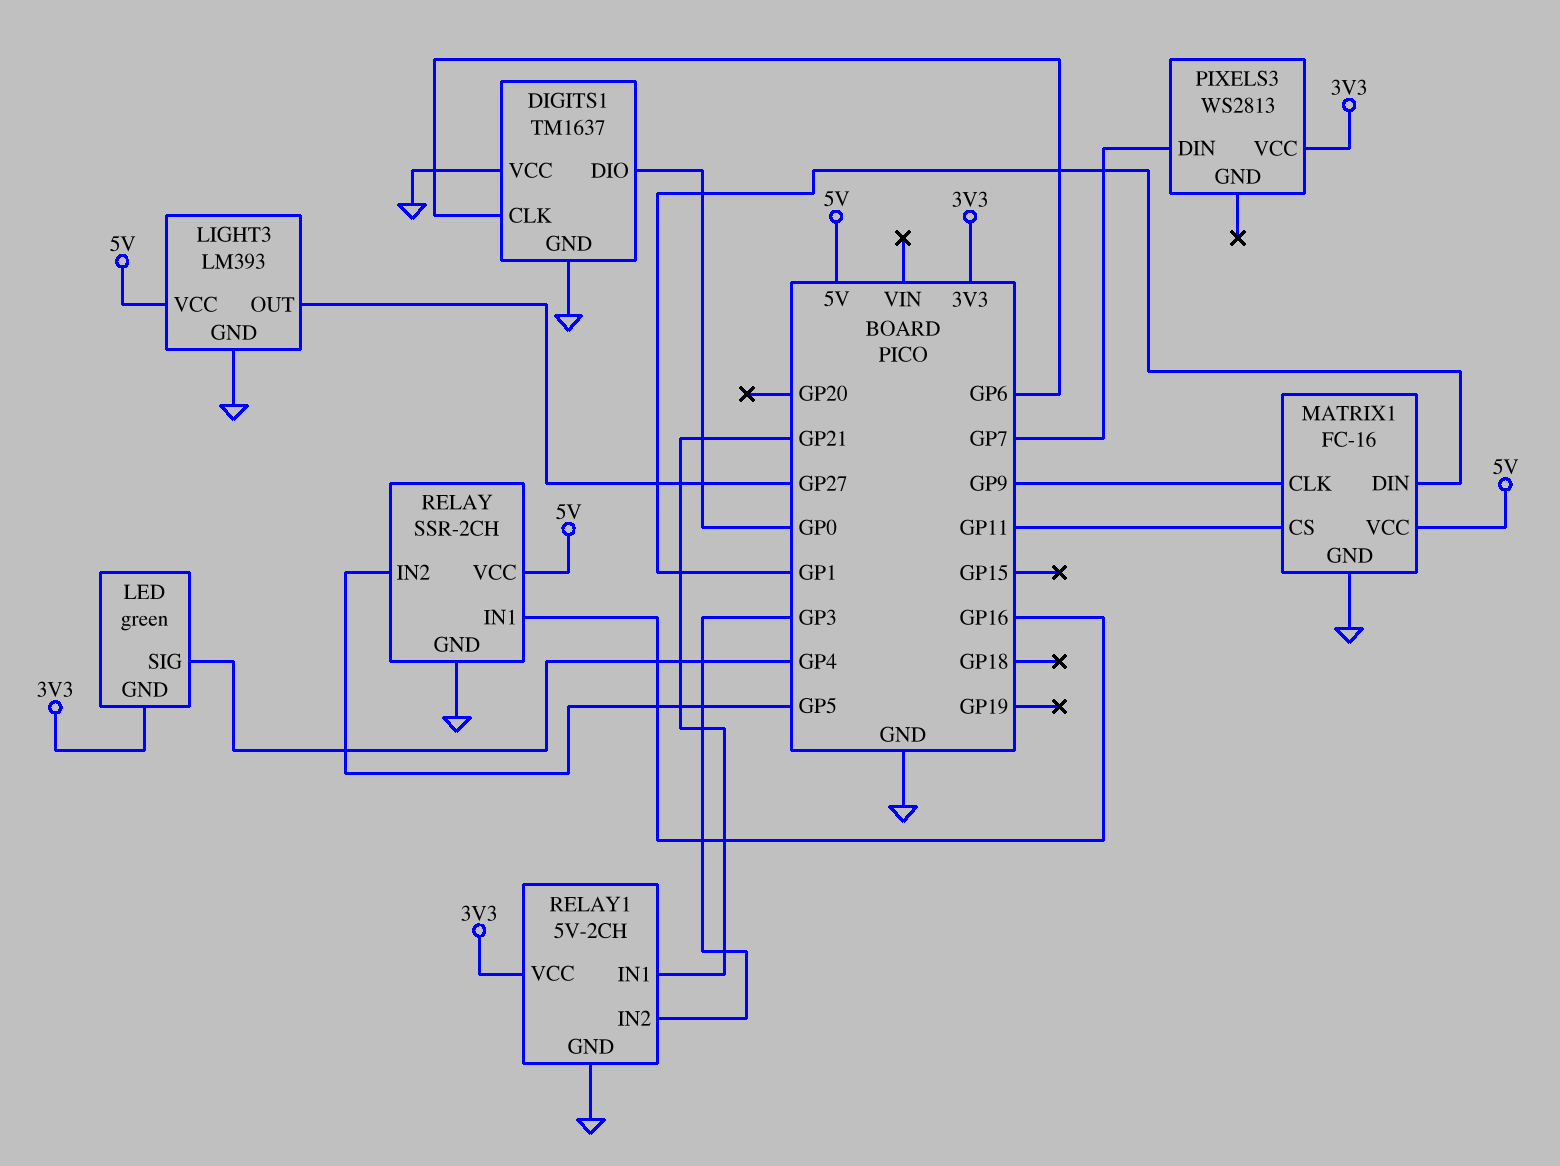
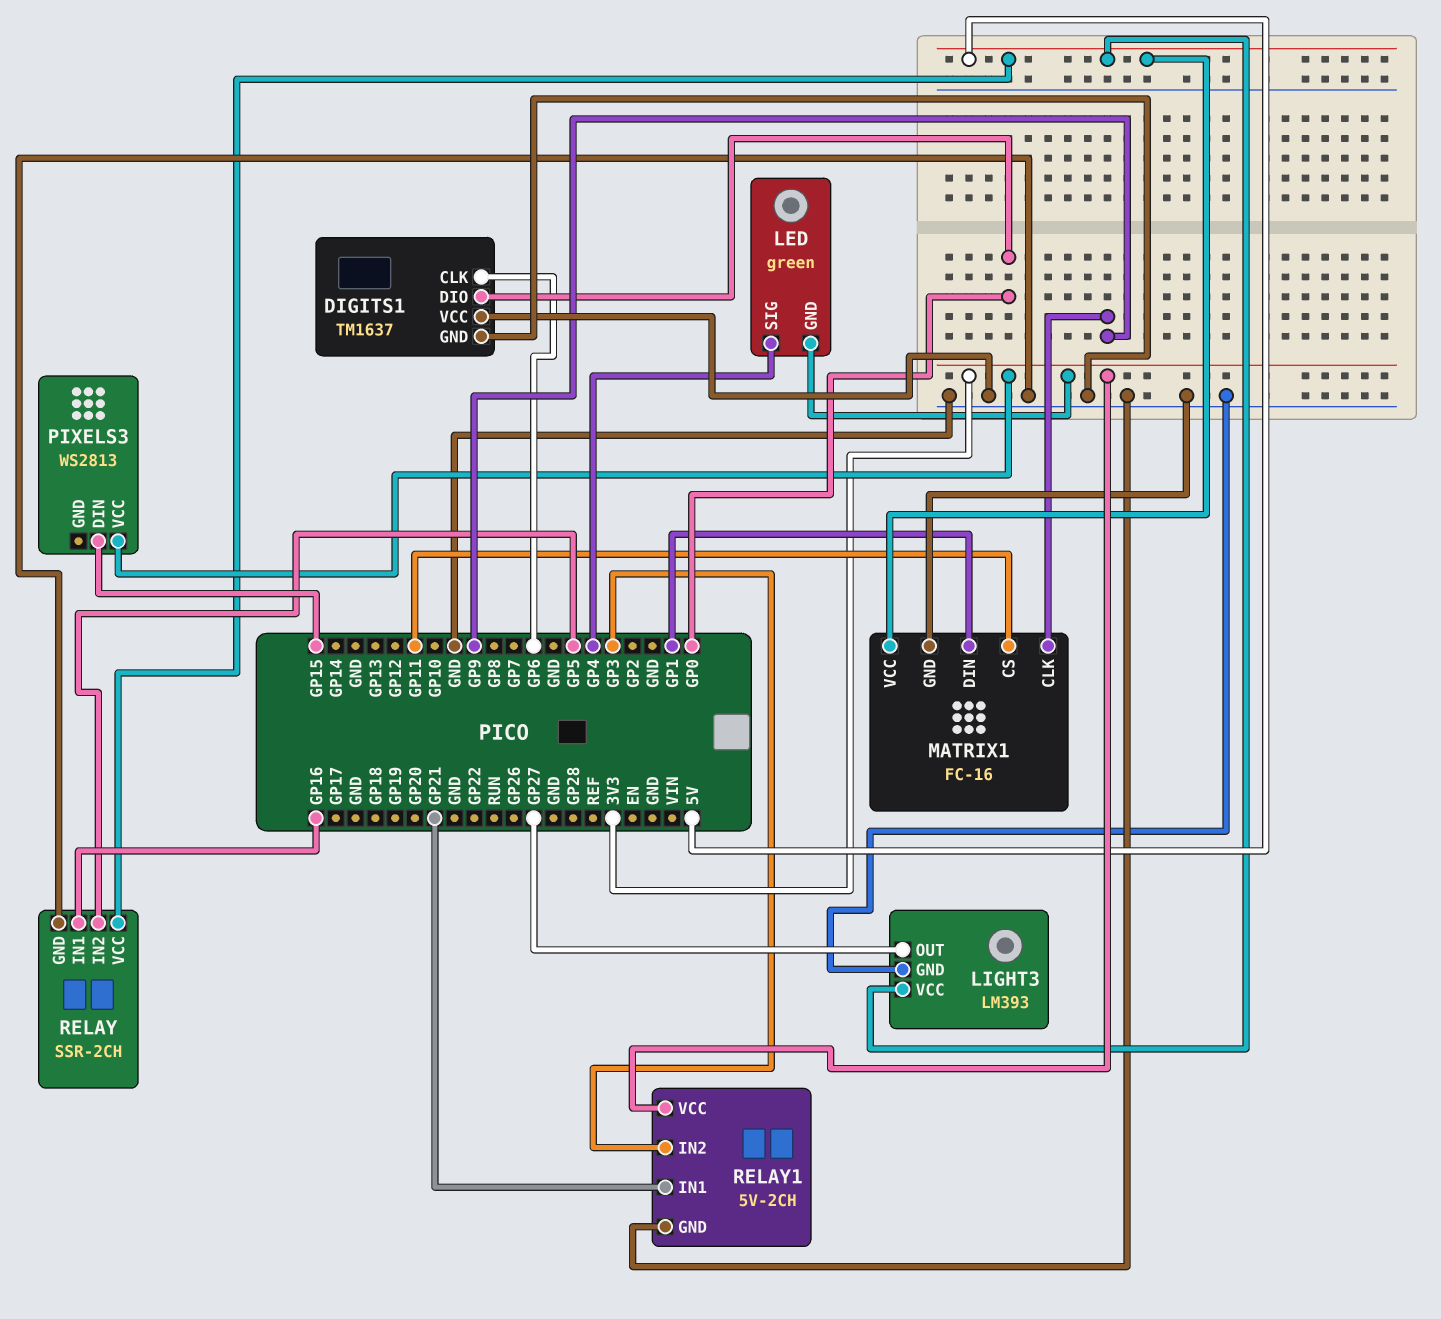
PIXELS3 pin DIN: GP7 -> GP15

